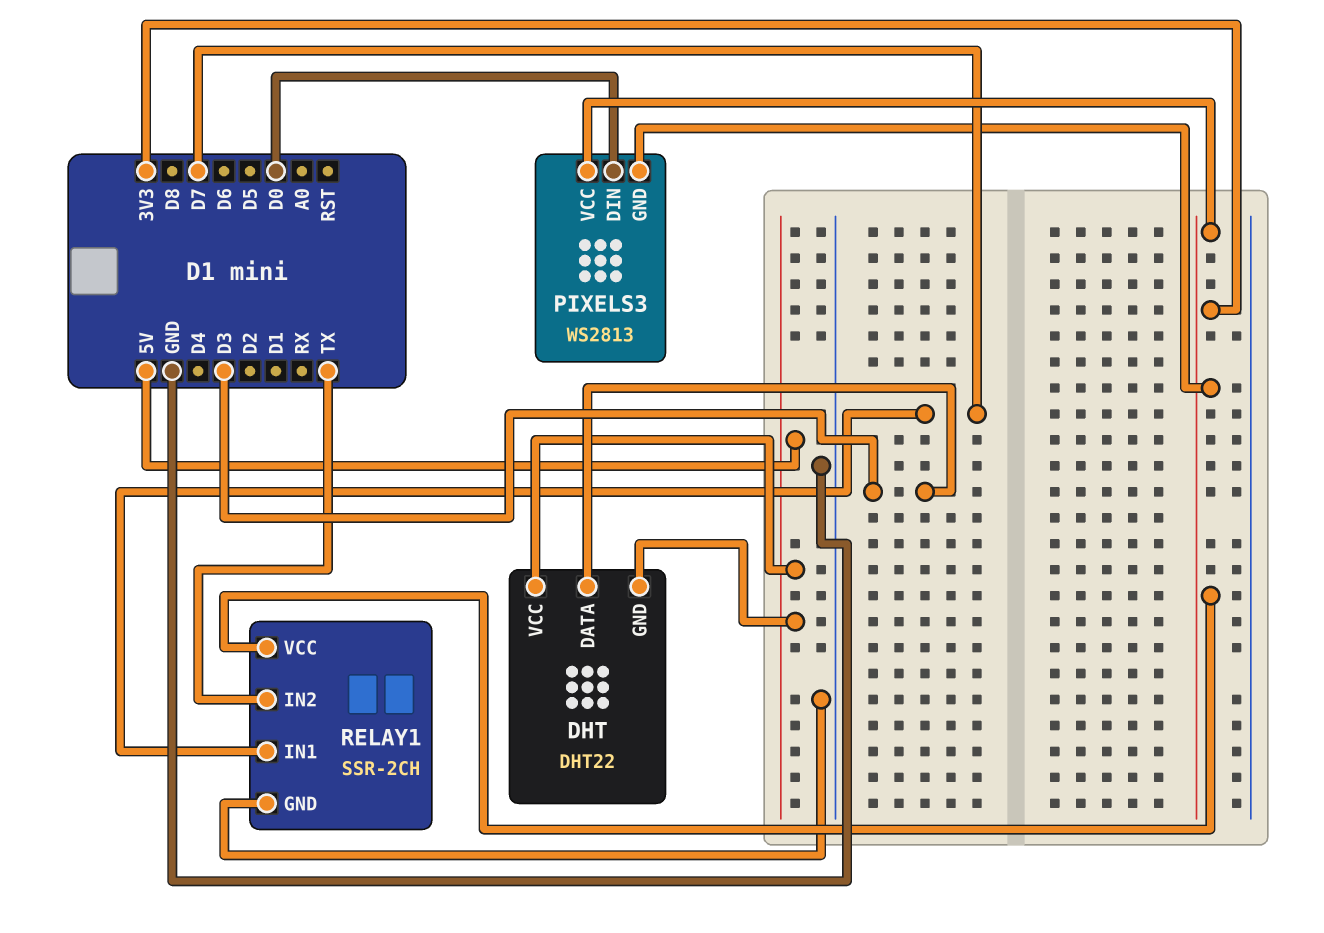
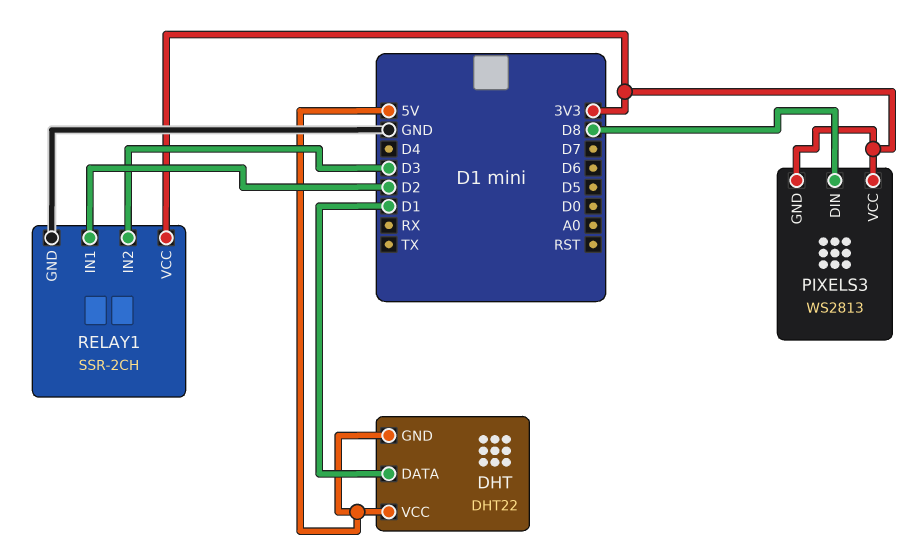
DHT pin DATA: D3 -> D1
PIXELS3 pin DIN: D0 -> D8
RELAY1 pin IN1: D7 -> D2
RELAY1 pin IN2: TX -> D3

